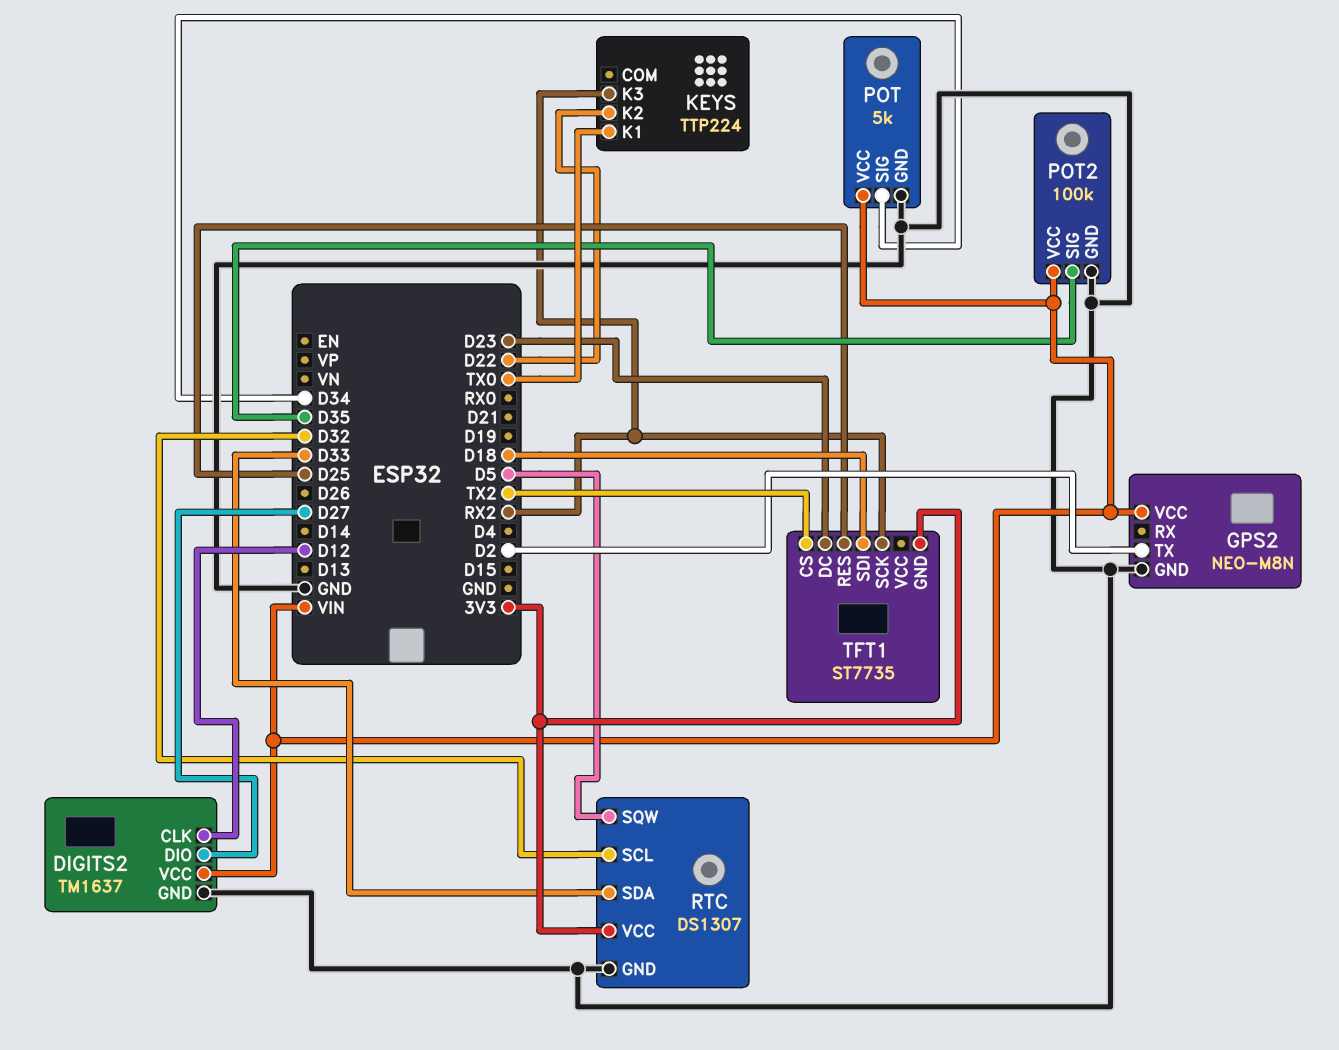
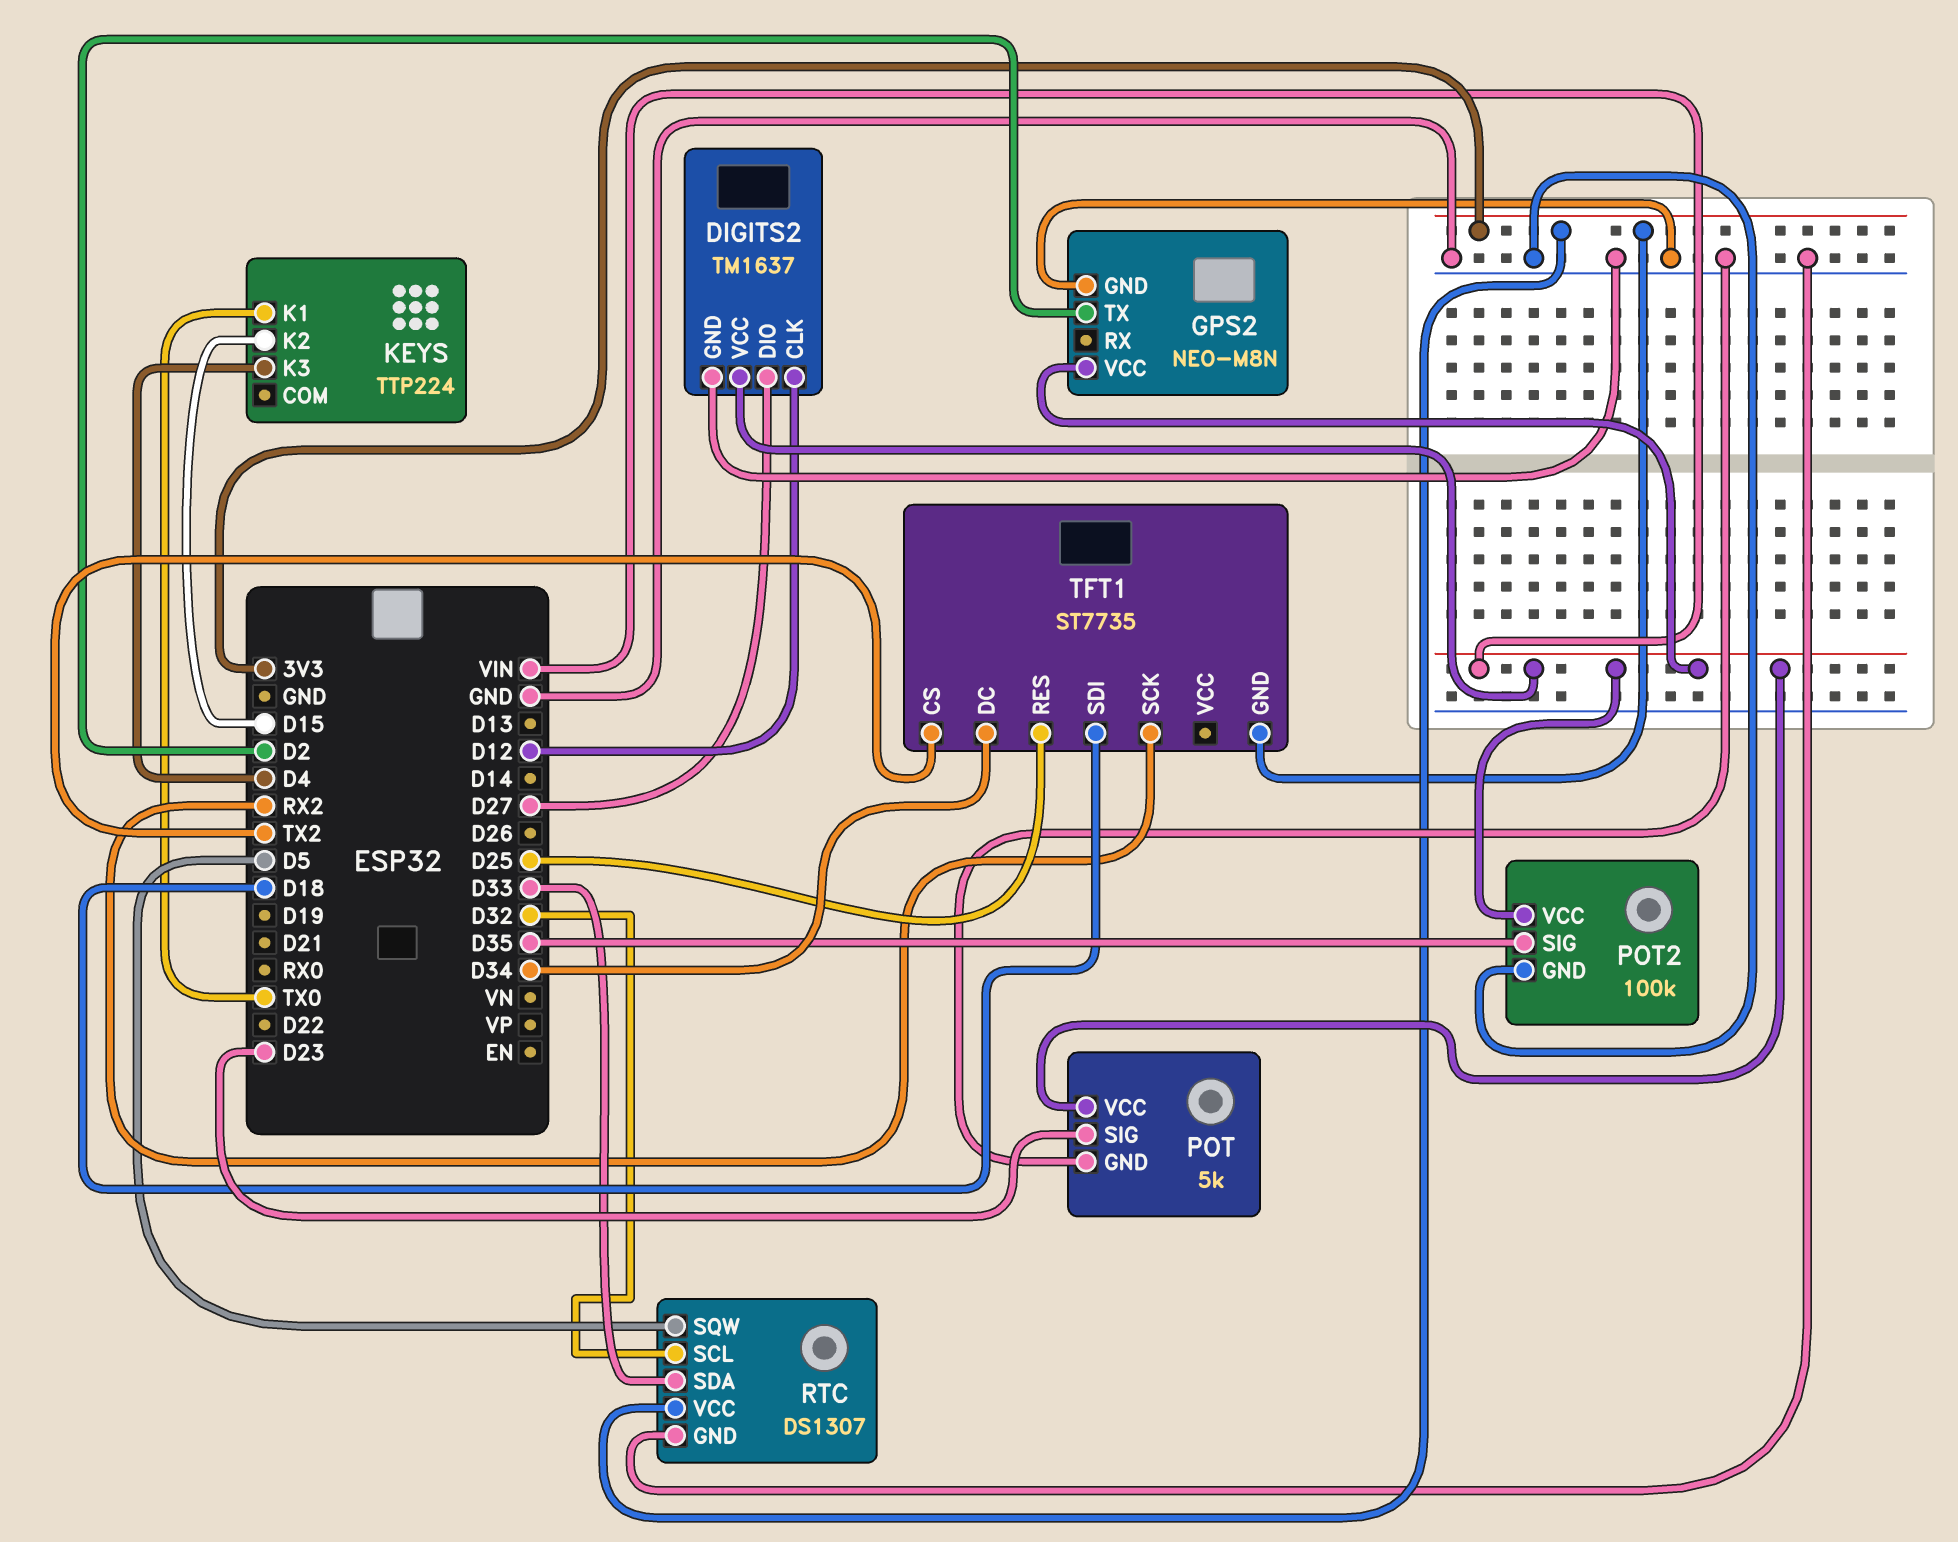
KEYS pin K2: D22 -> D15
KEYS pin K3: RX2 -> D4
POT pin SIG: D34 -> D23
TFT1 pin DC: D23 -> D34

